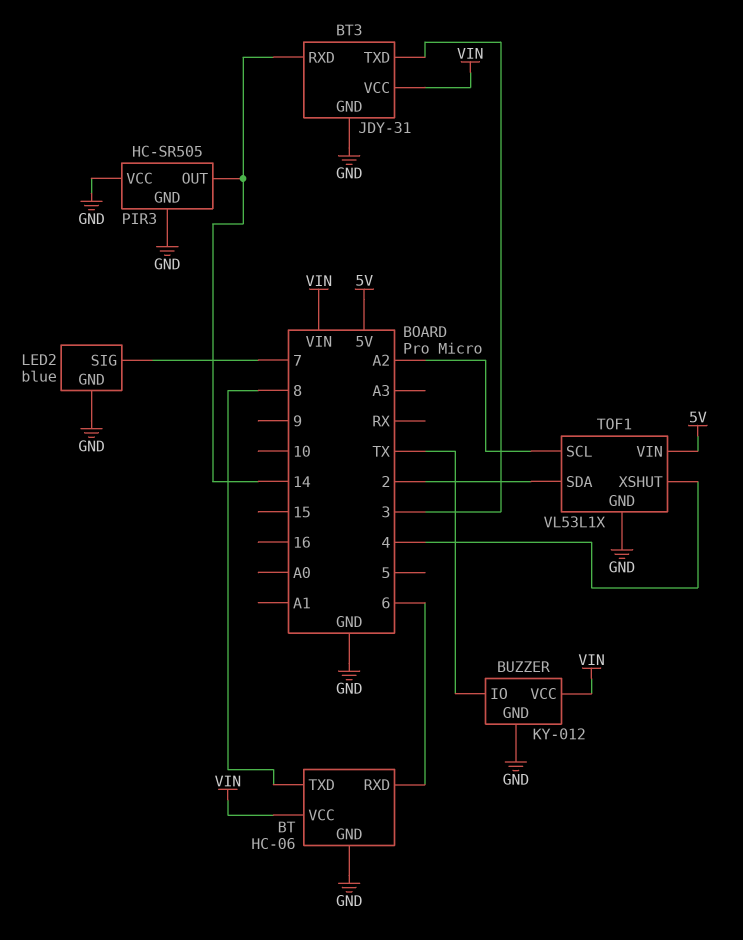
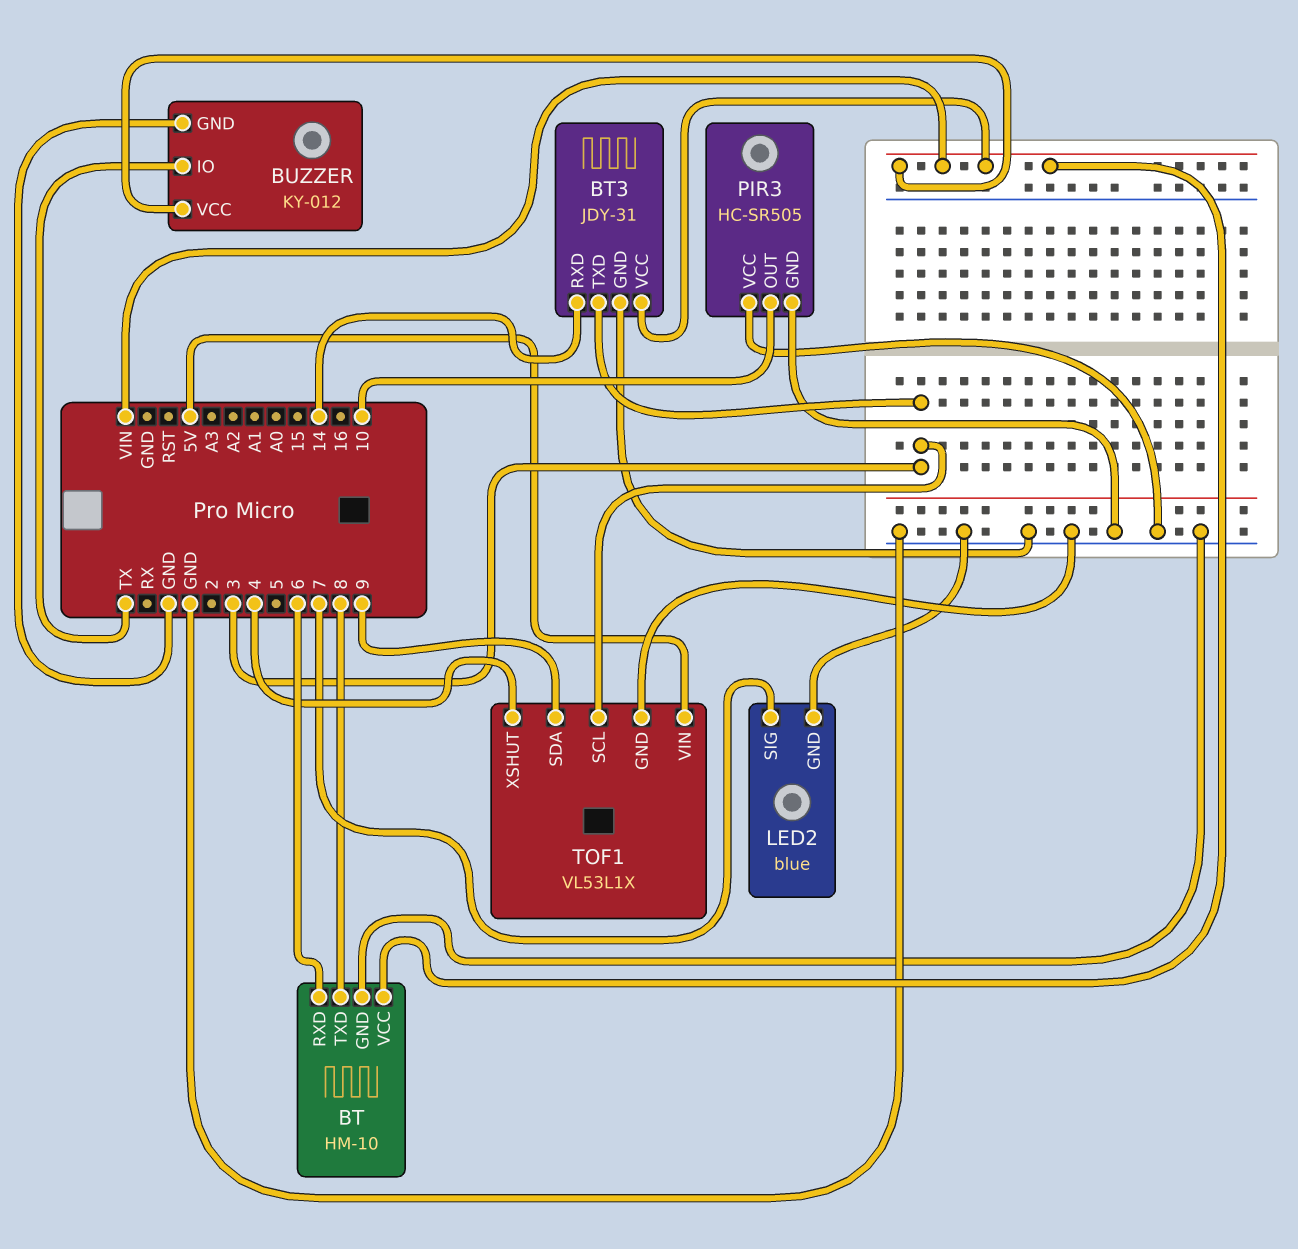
BT: HC-06 -> HM-10
PIR3 pin OUT: 14 -> 10
TOF1 pin SCL: A2 -> 3
TOF1 pin SDA: 2 -> 9

